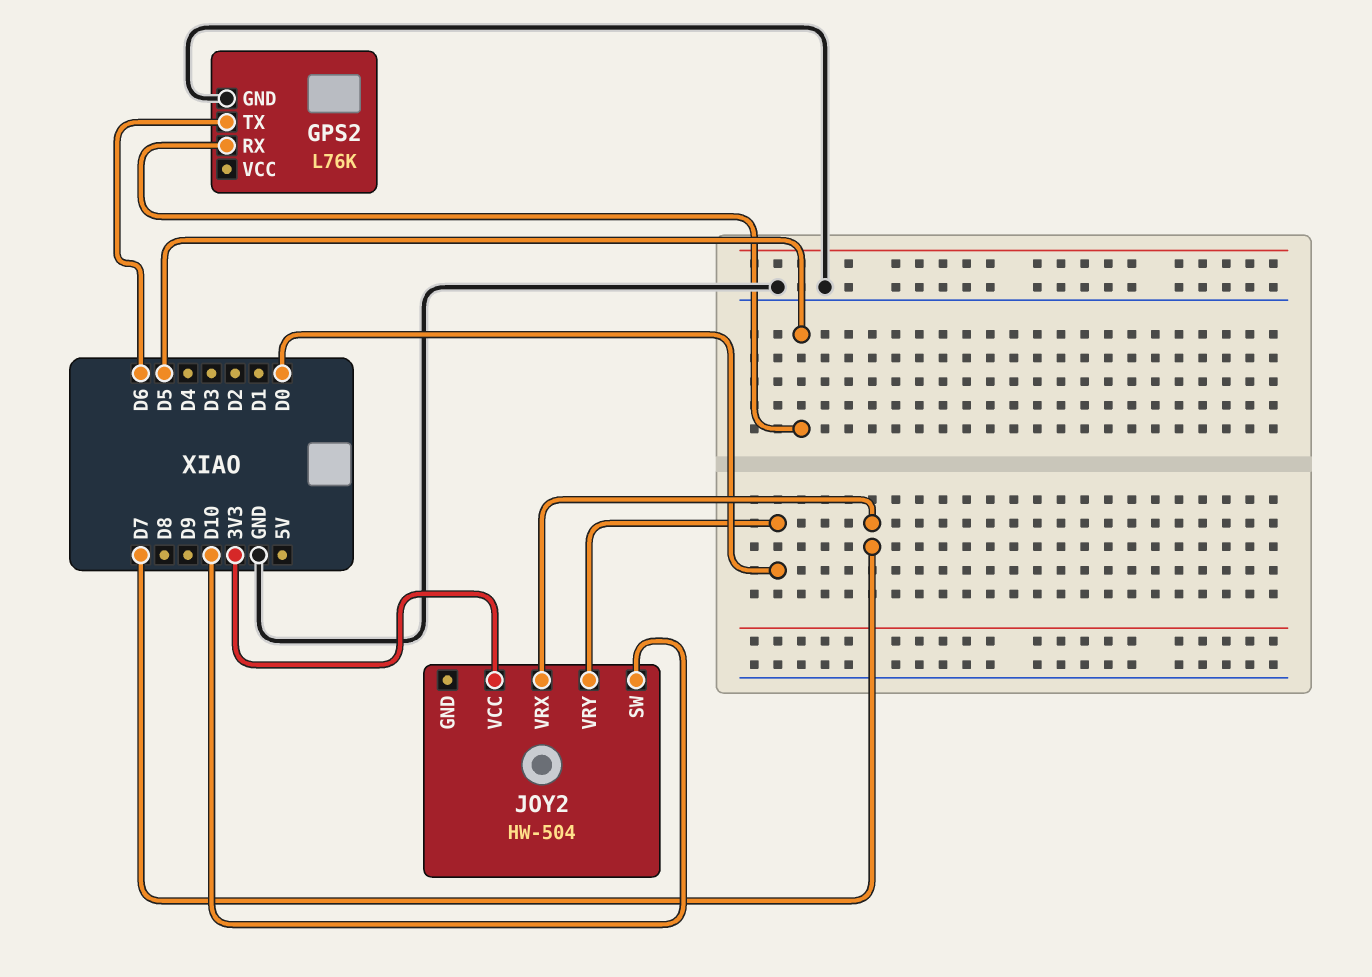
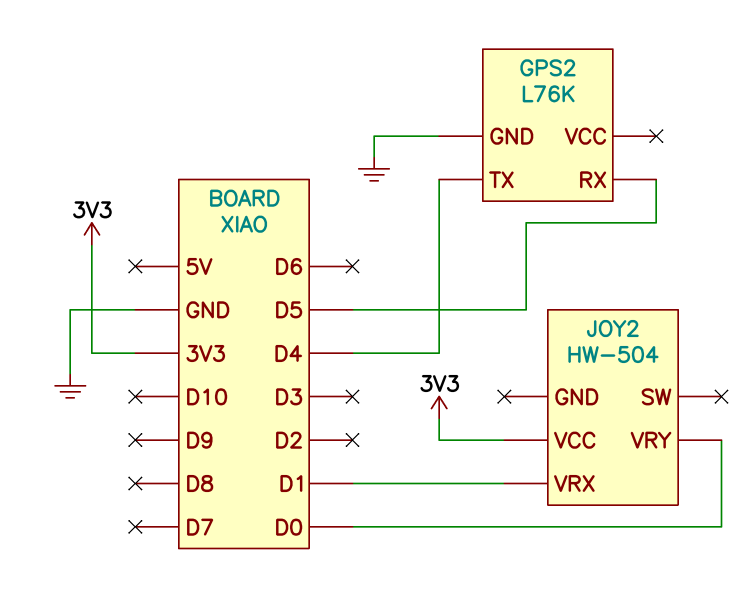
GPS2 pin TX: D6 -> D4
JOY2 pin SW: D10 -> none
JOY2 pin VRX: D7 -> D1

